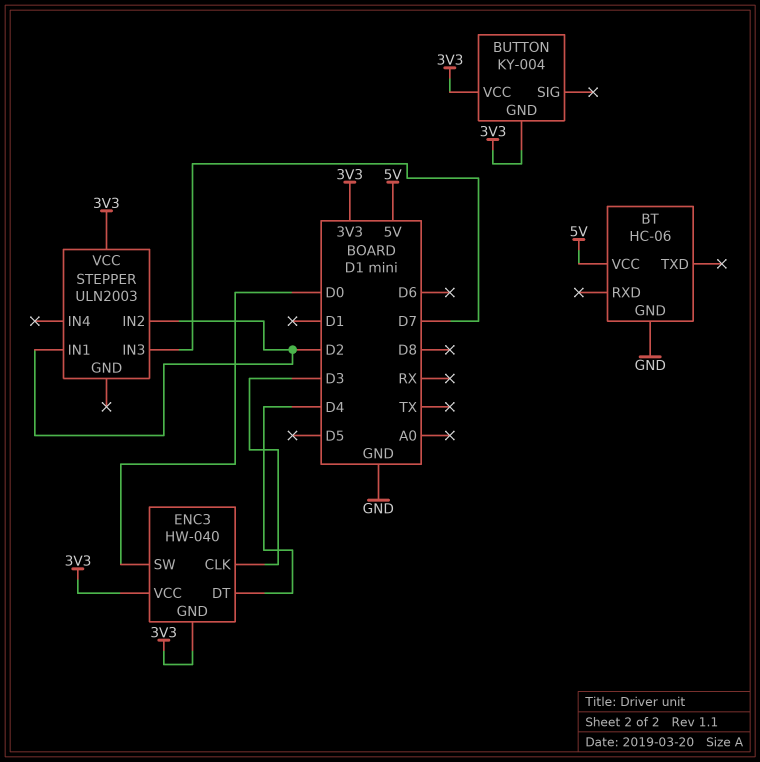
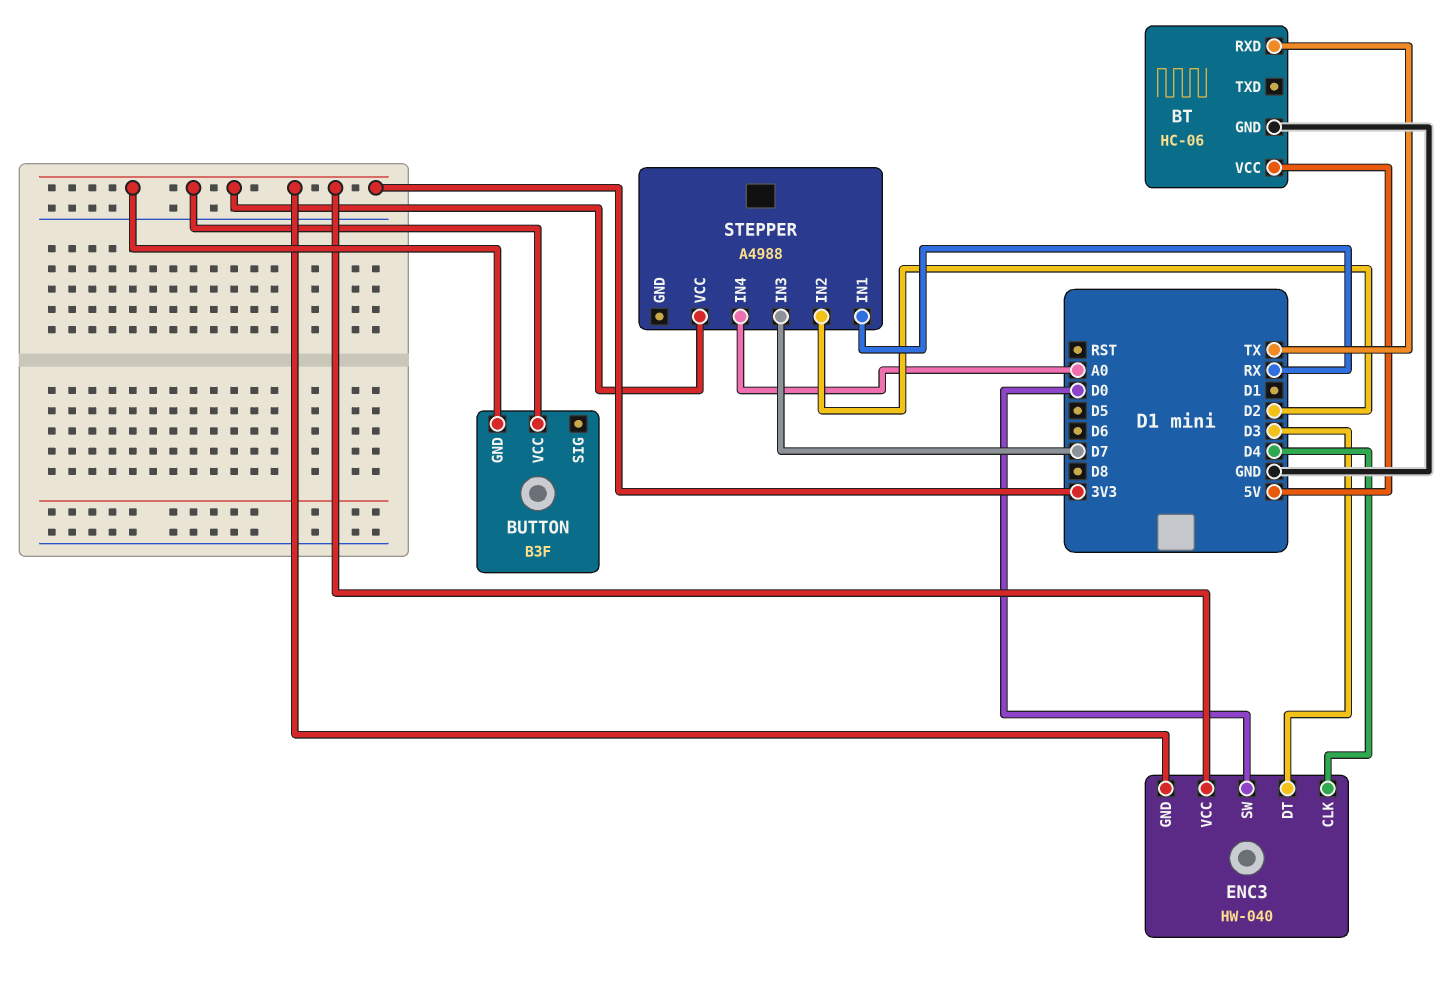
BT pin RXD: none -> TX
BUTTON: KY-004 -> B3F
ENC3 pin CLK: D3 -> D4
ENC3 pin DT: D4 -> D3
STEPPER: ULN2003 -> A4988
STEPPER pin IN1: D2 -> RX
STEPPER pin IN4: none -> A0

